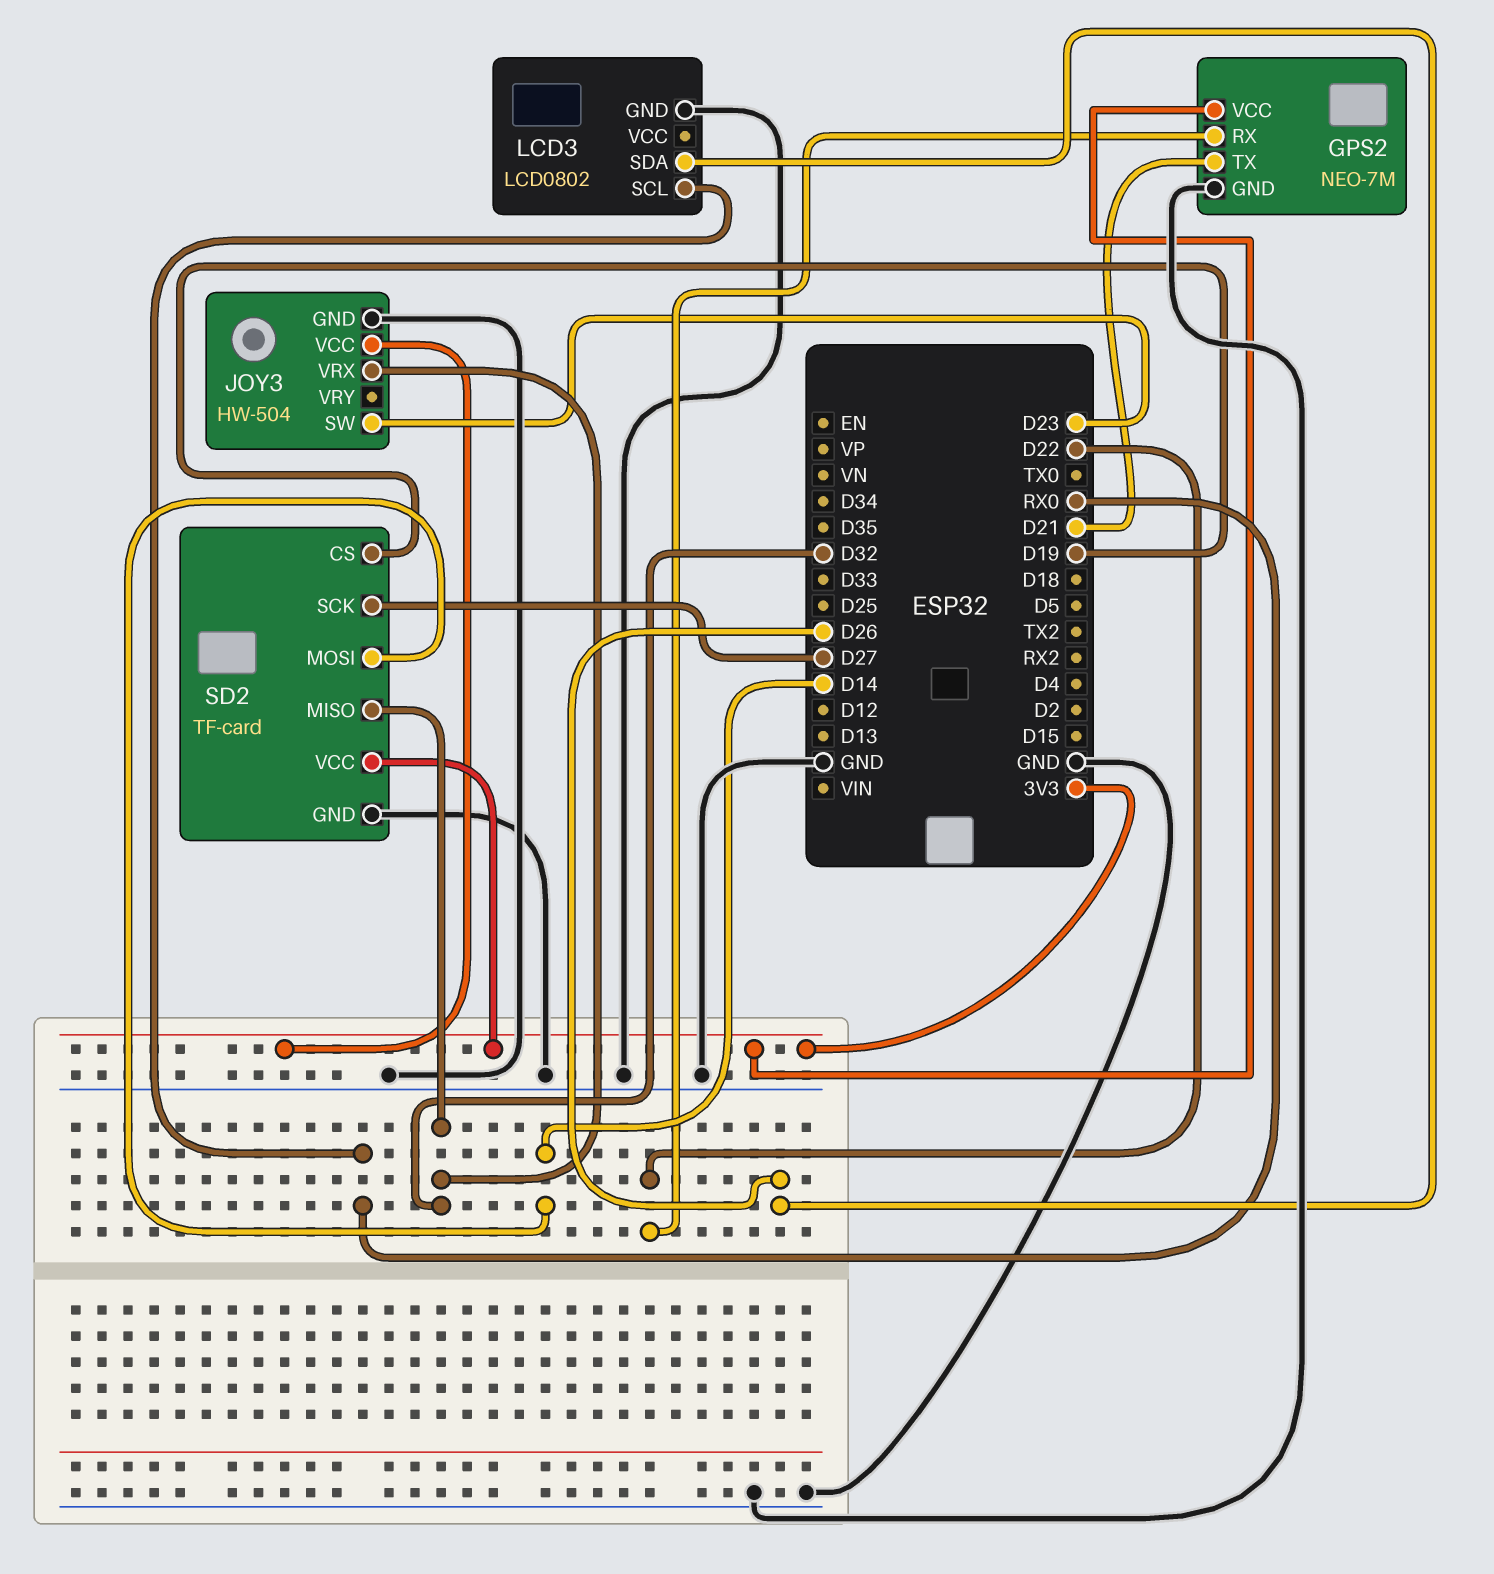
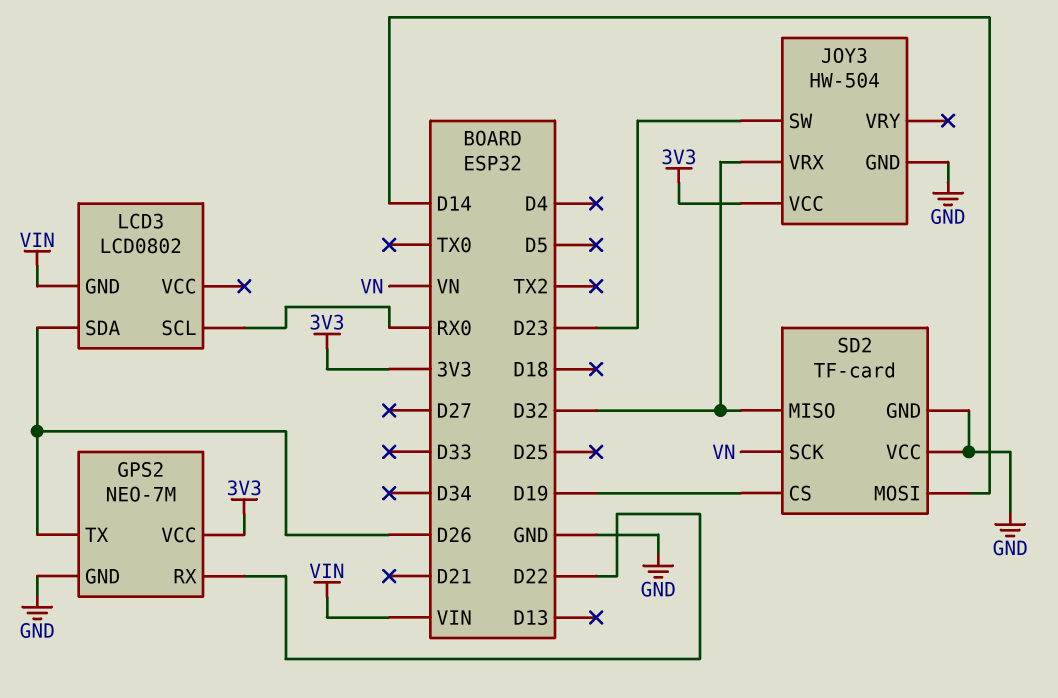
GPS2 pin TX: D21 -> D26
LCD3 pin GND: GND -> VIN
SD2 pin SCK: D27 -> VN
SD2 pin VCC: 3V3 -> GND

